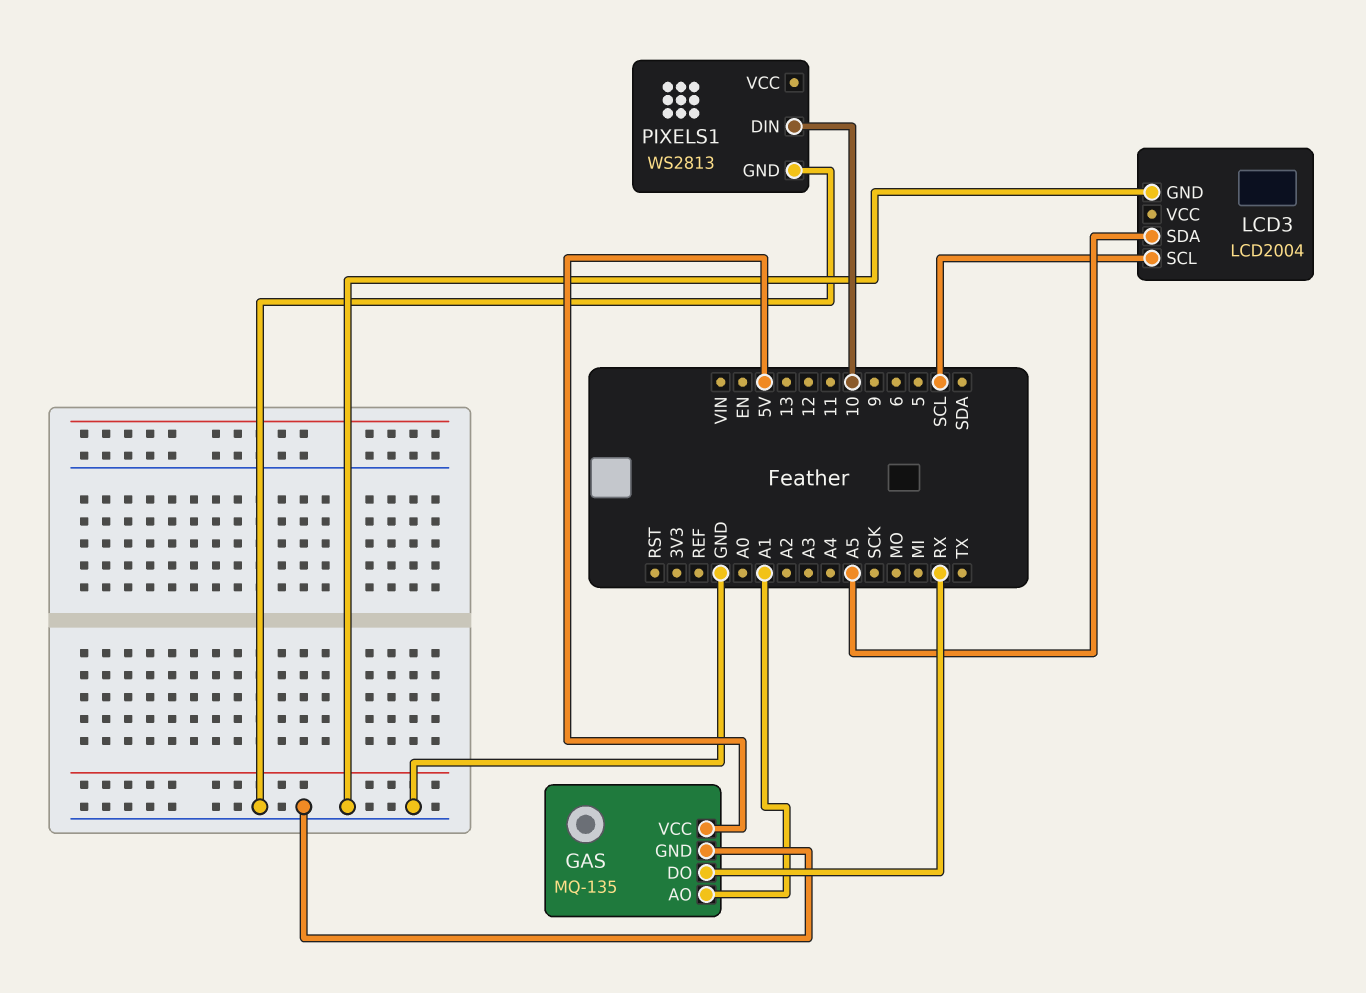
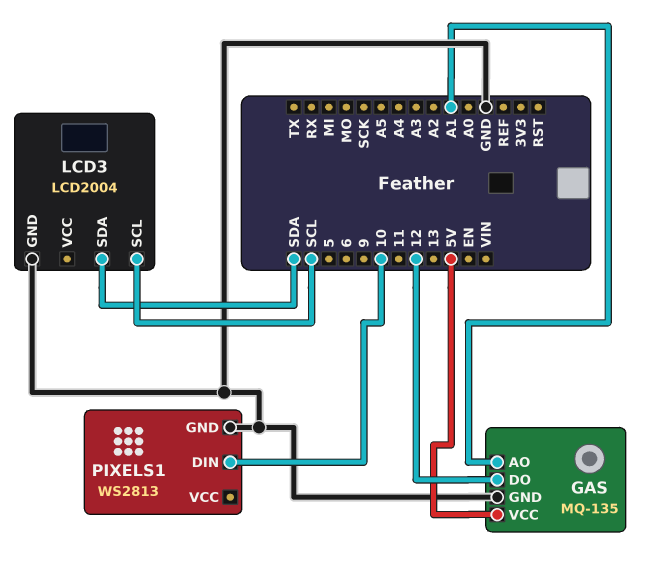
GAS pin DO: RX -> 12
LCD3 pin SDA: A5 -> SDA

